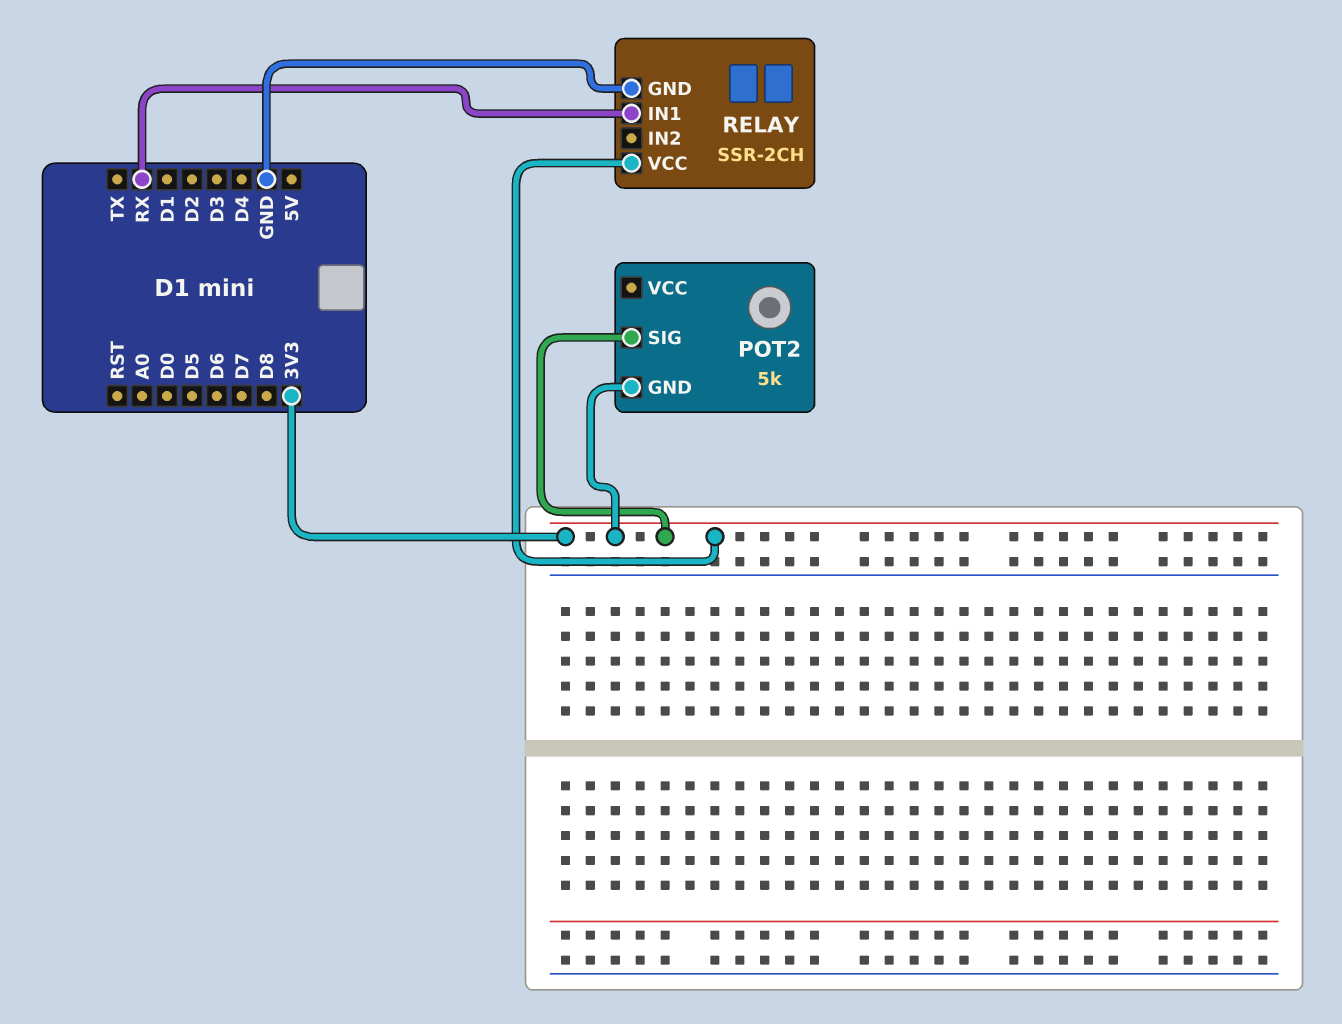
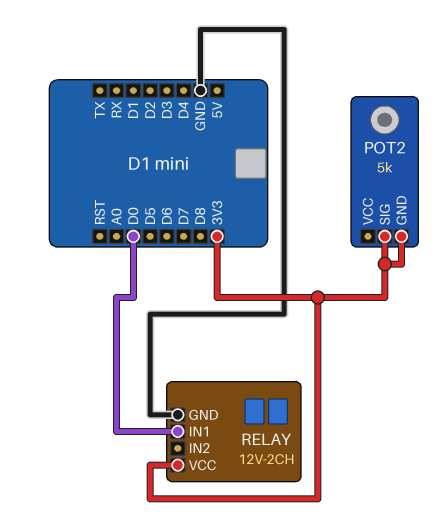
RELAY: SSR-2CH -> 12V-2CH
RELAY pin IN1: RX -> D0

